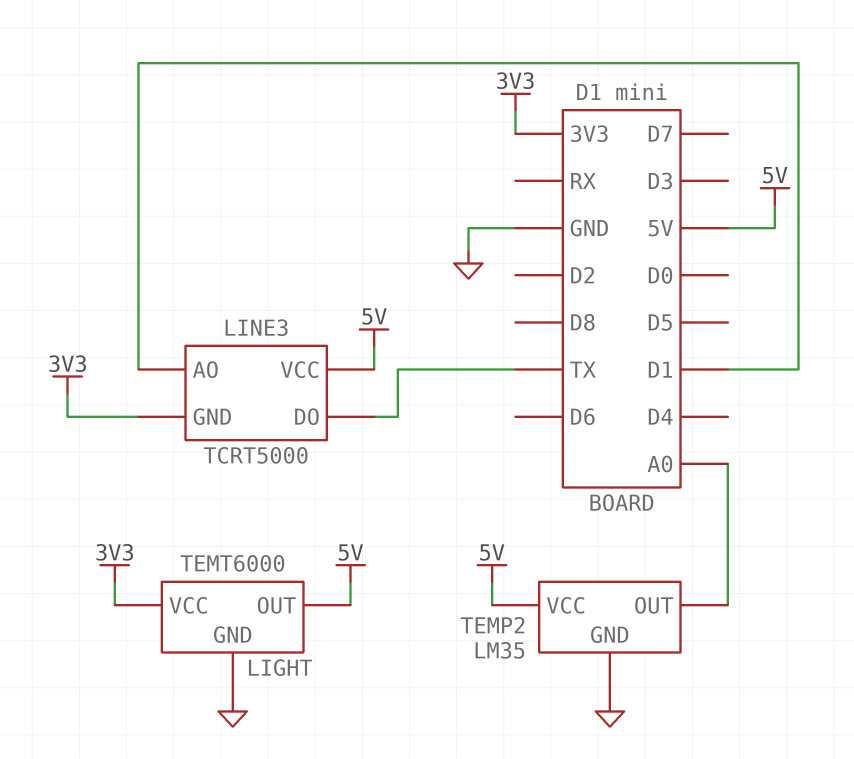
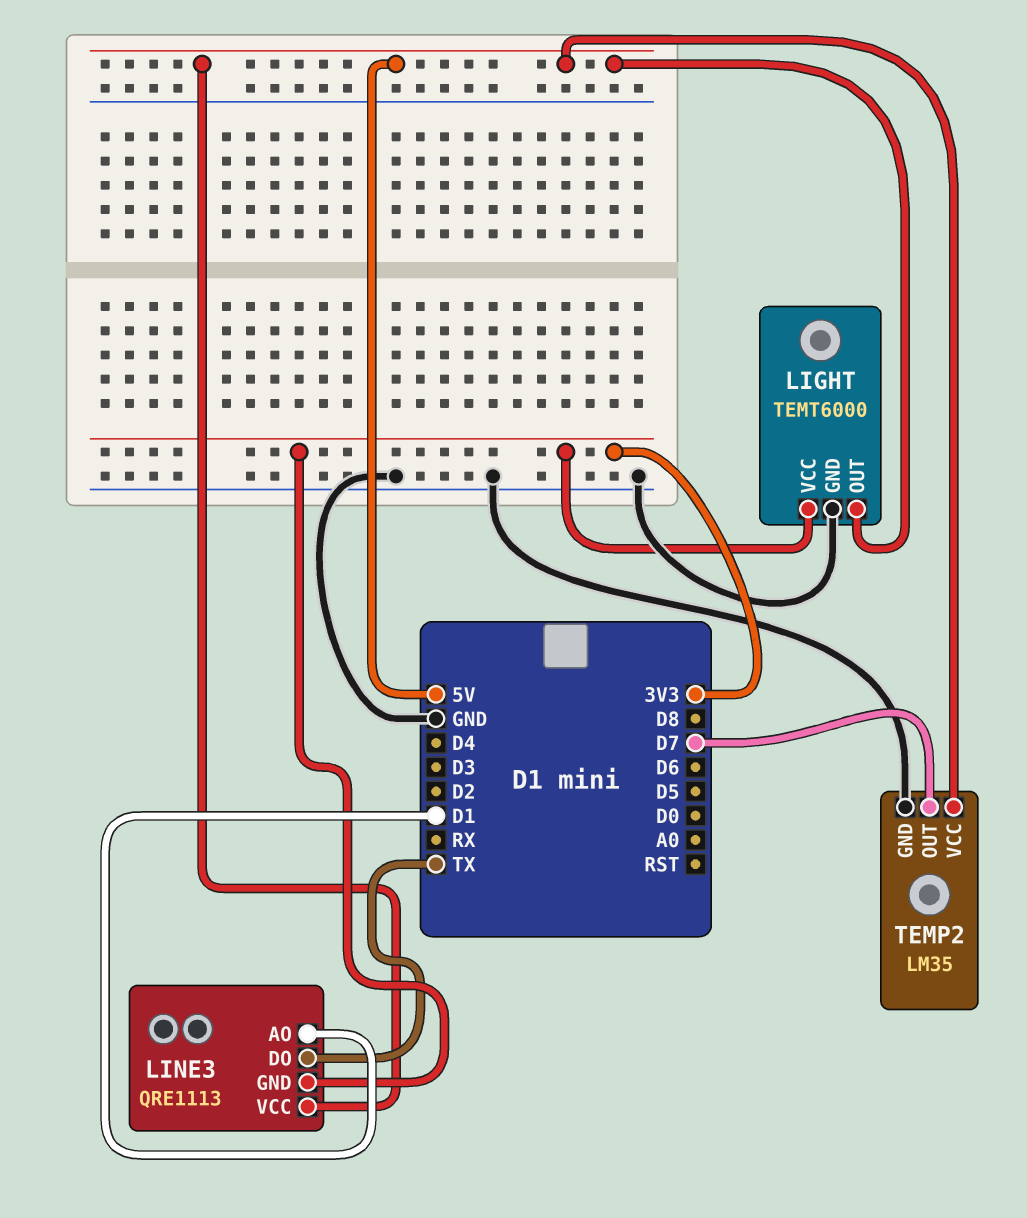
LINE3: TCRT5000 -> QRE1113
TEMP2 pin OUT: A0 -> D7

